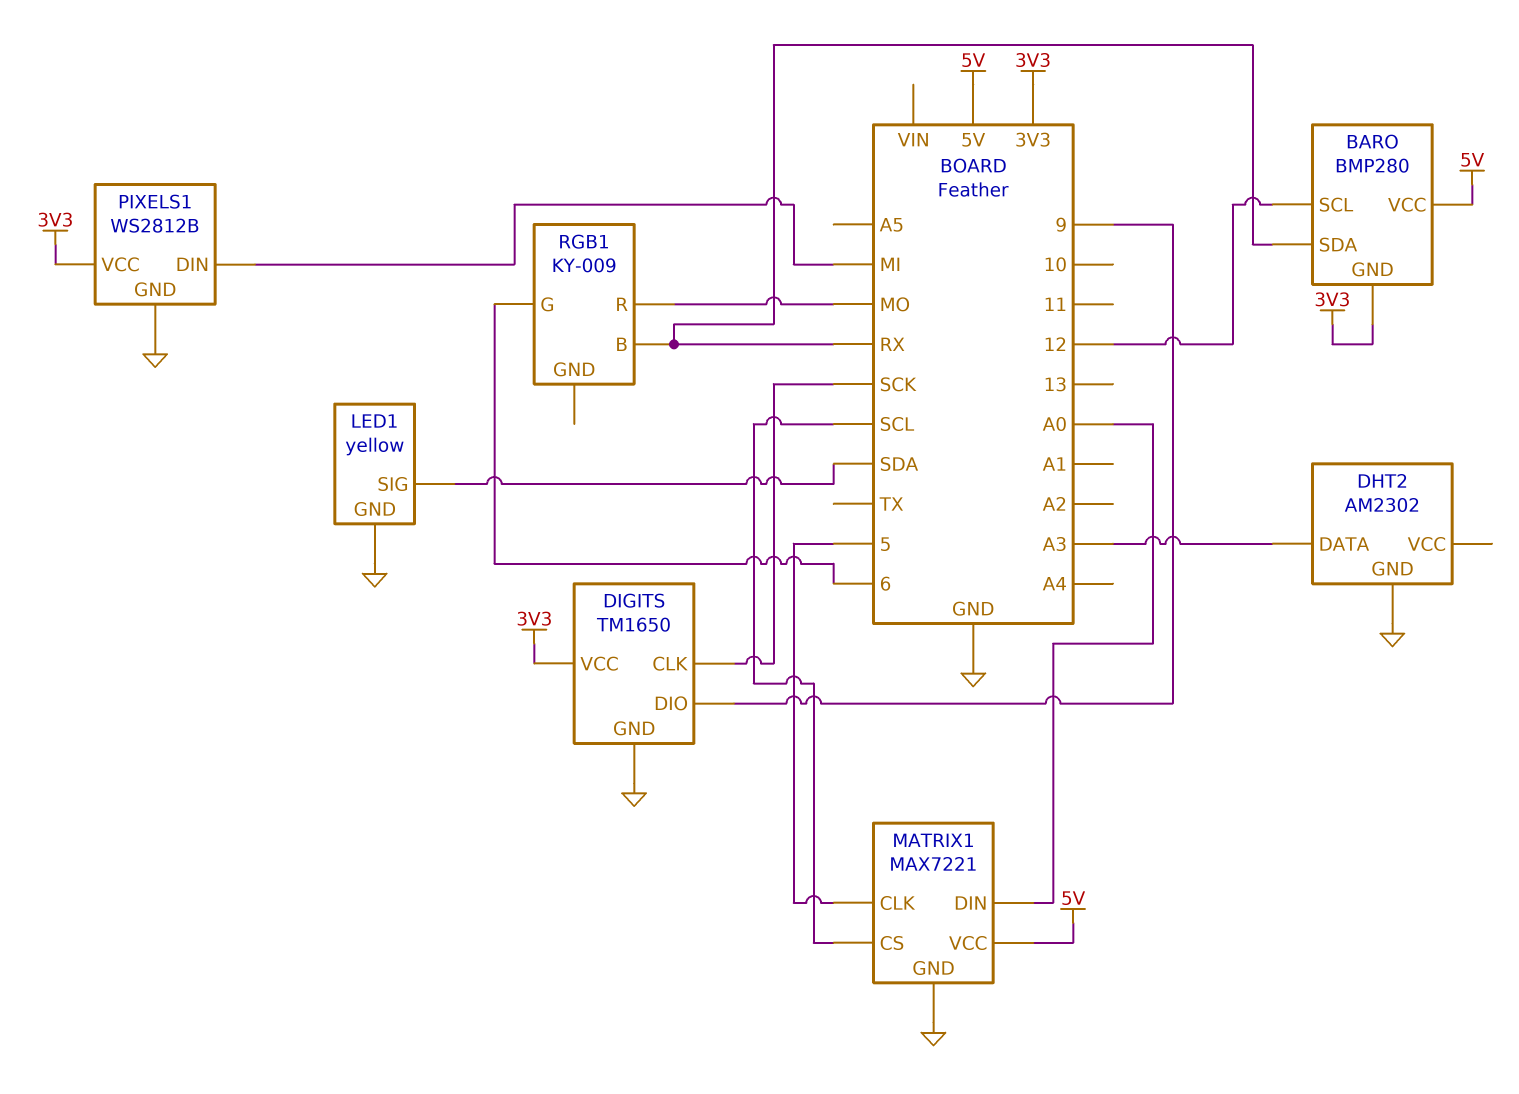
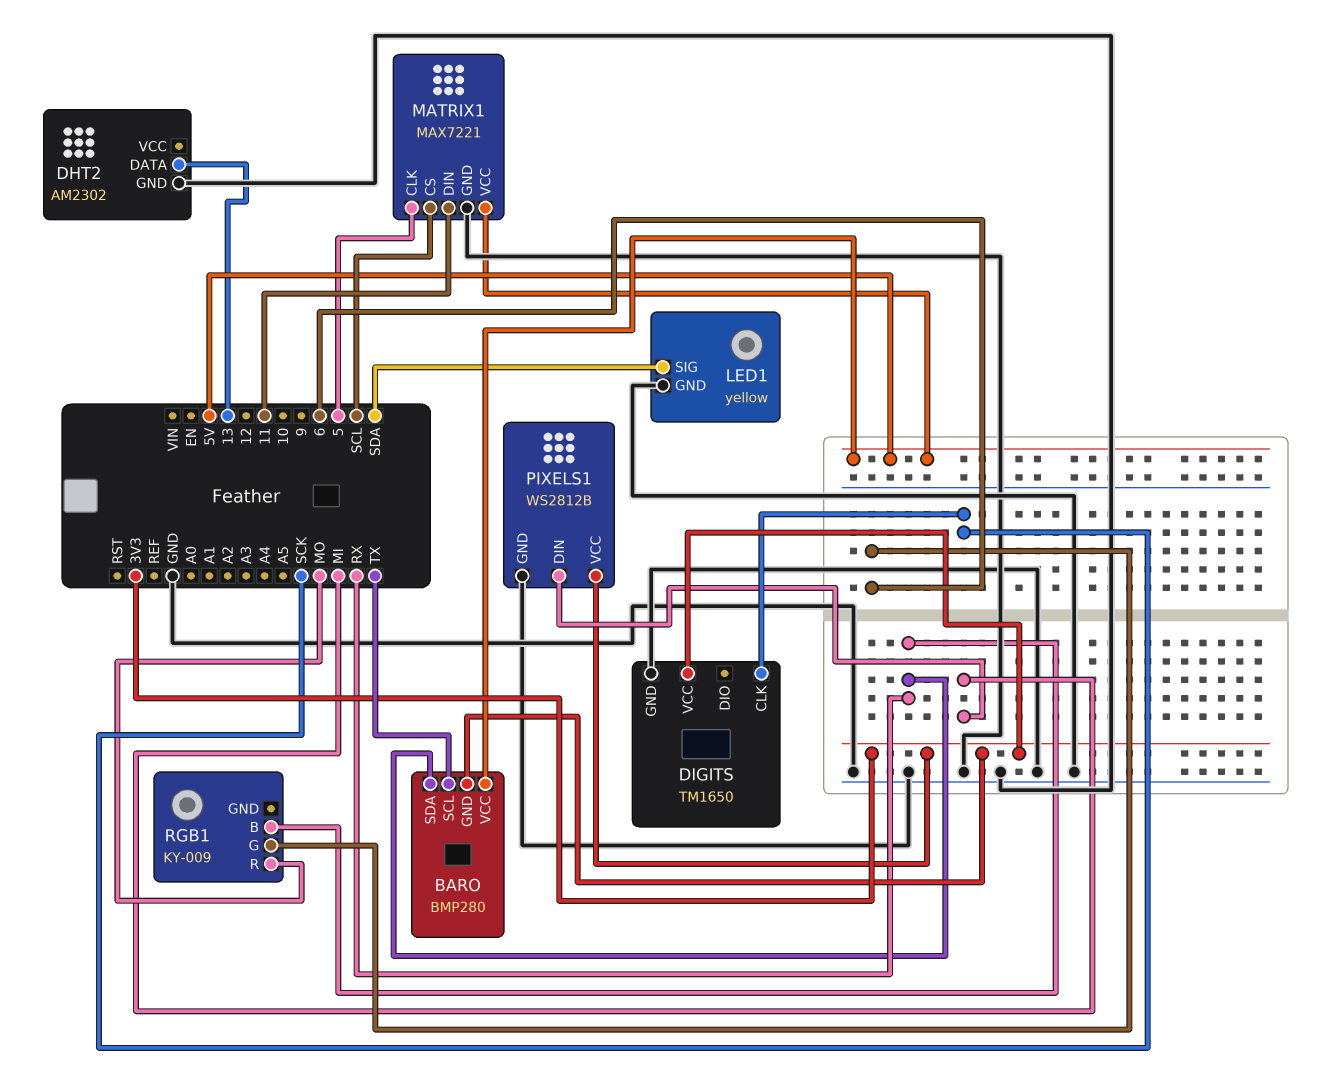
BARO pin SCL: 12 -> TX
DHT2 pin DATA: A3 -> 13
DIGITS pin DIO: 9 -> none
MATRIX1 pin DIN: A0 -> 11

